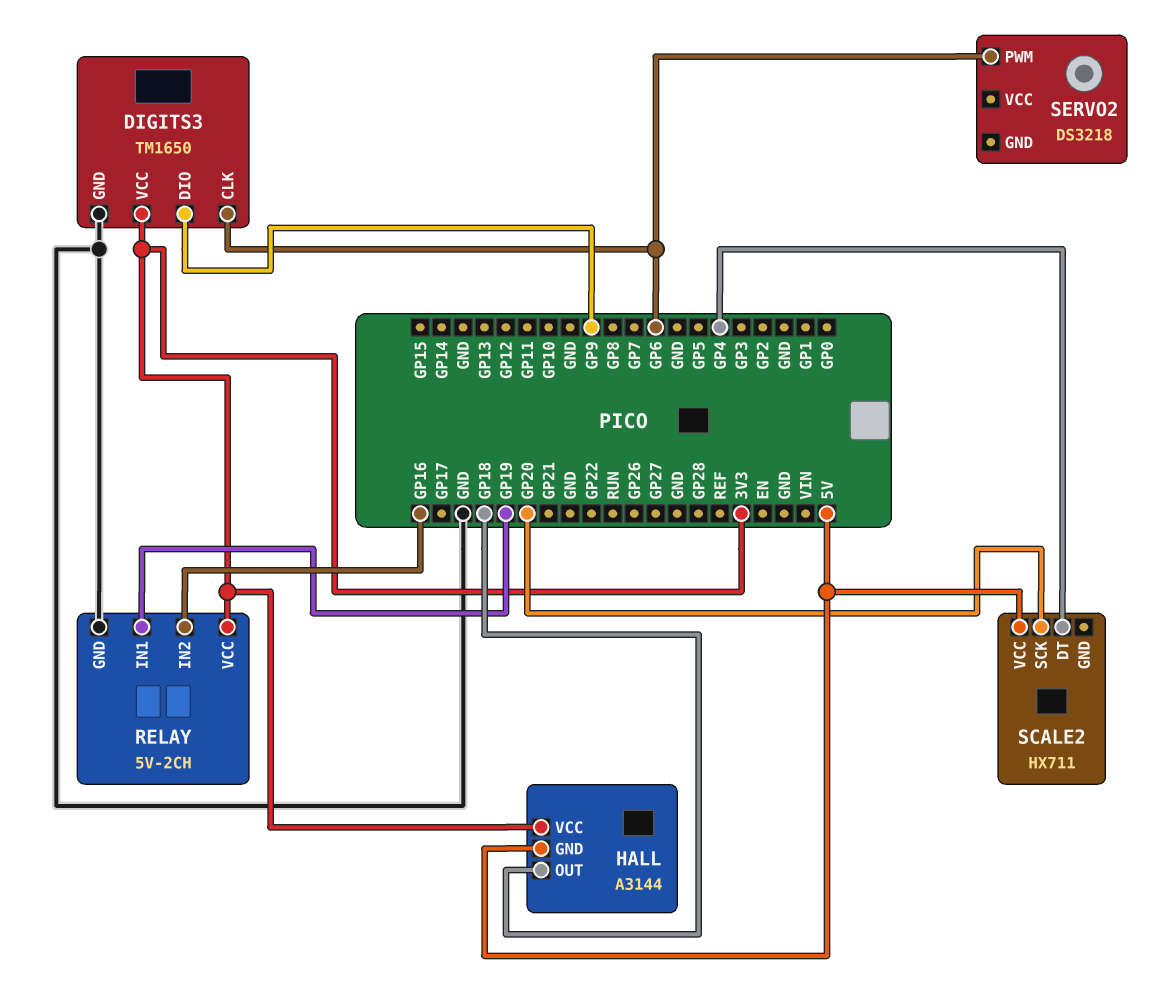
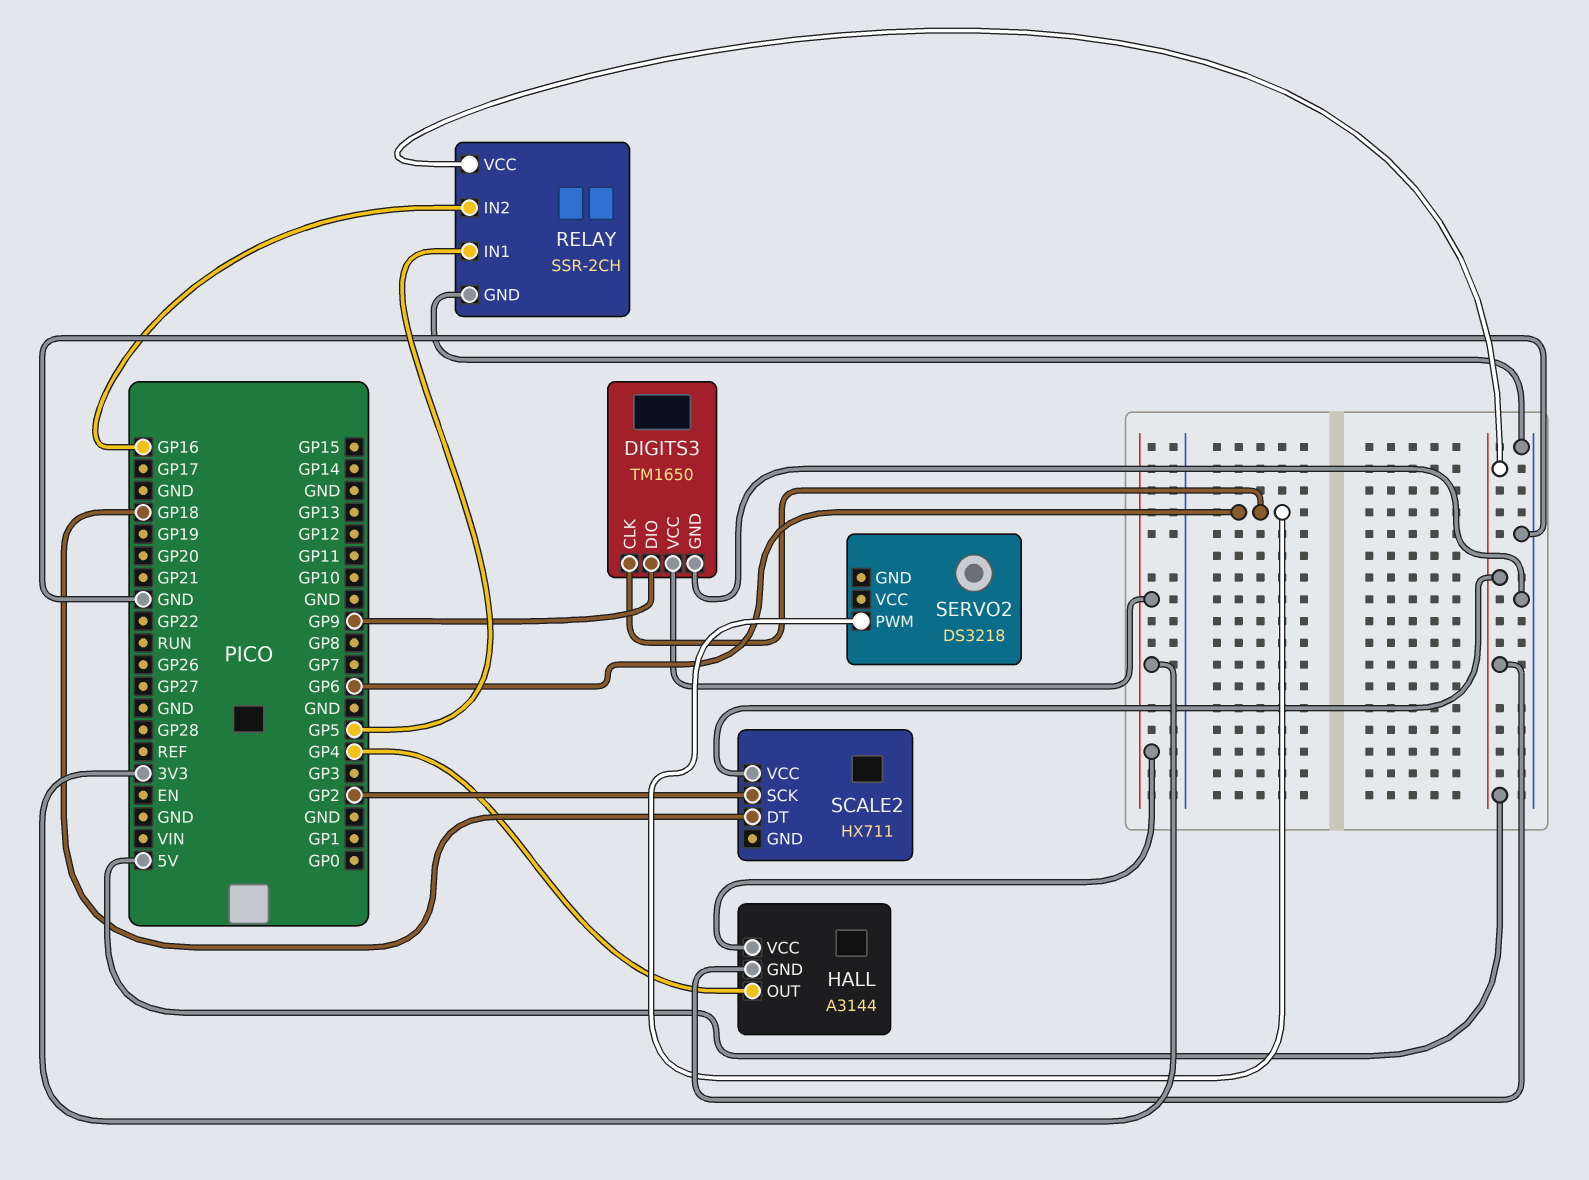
HALL pin OUT: GP18 -> GP4
RELAY: 5V-2CH -> SSR-2CH
RELAY pin IN1: GP19 -> GP5
RELAY pin VCC: 3V3 -> 5V
SCALE2 pin DT: GP4 -> GP18
SCALE2 pin SCK: GP20 -> GP2

